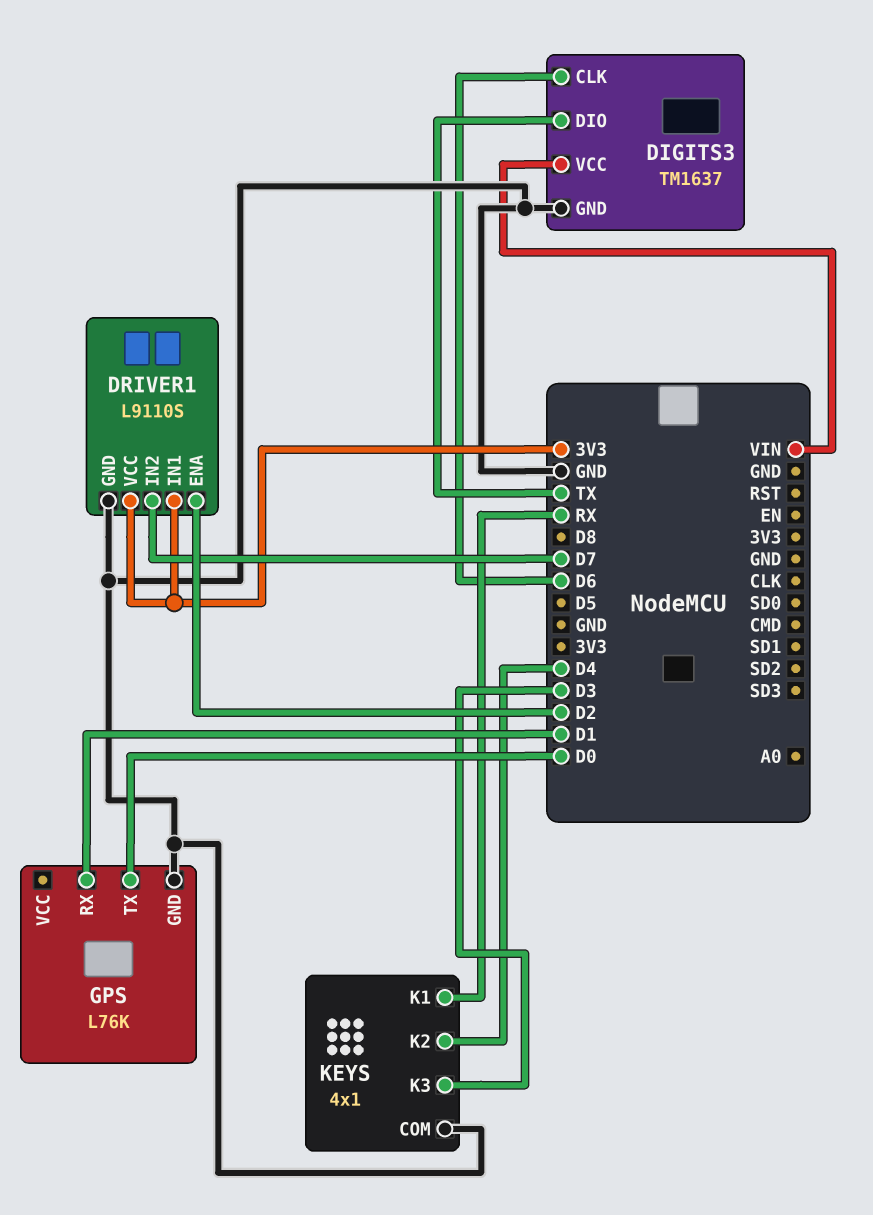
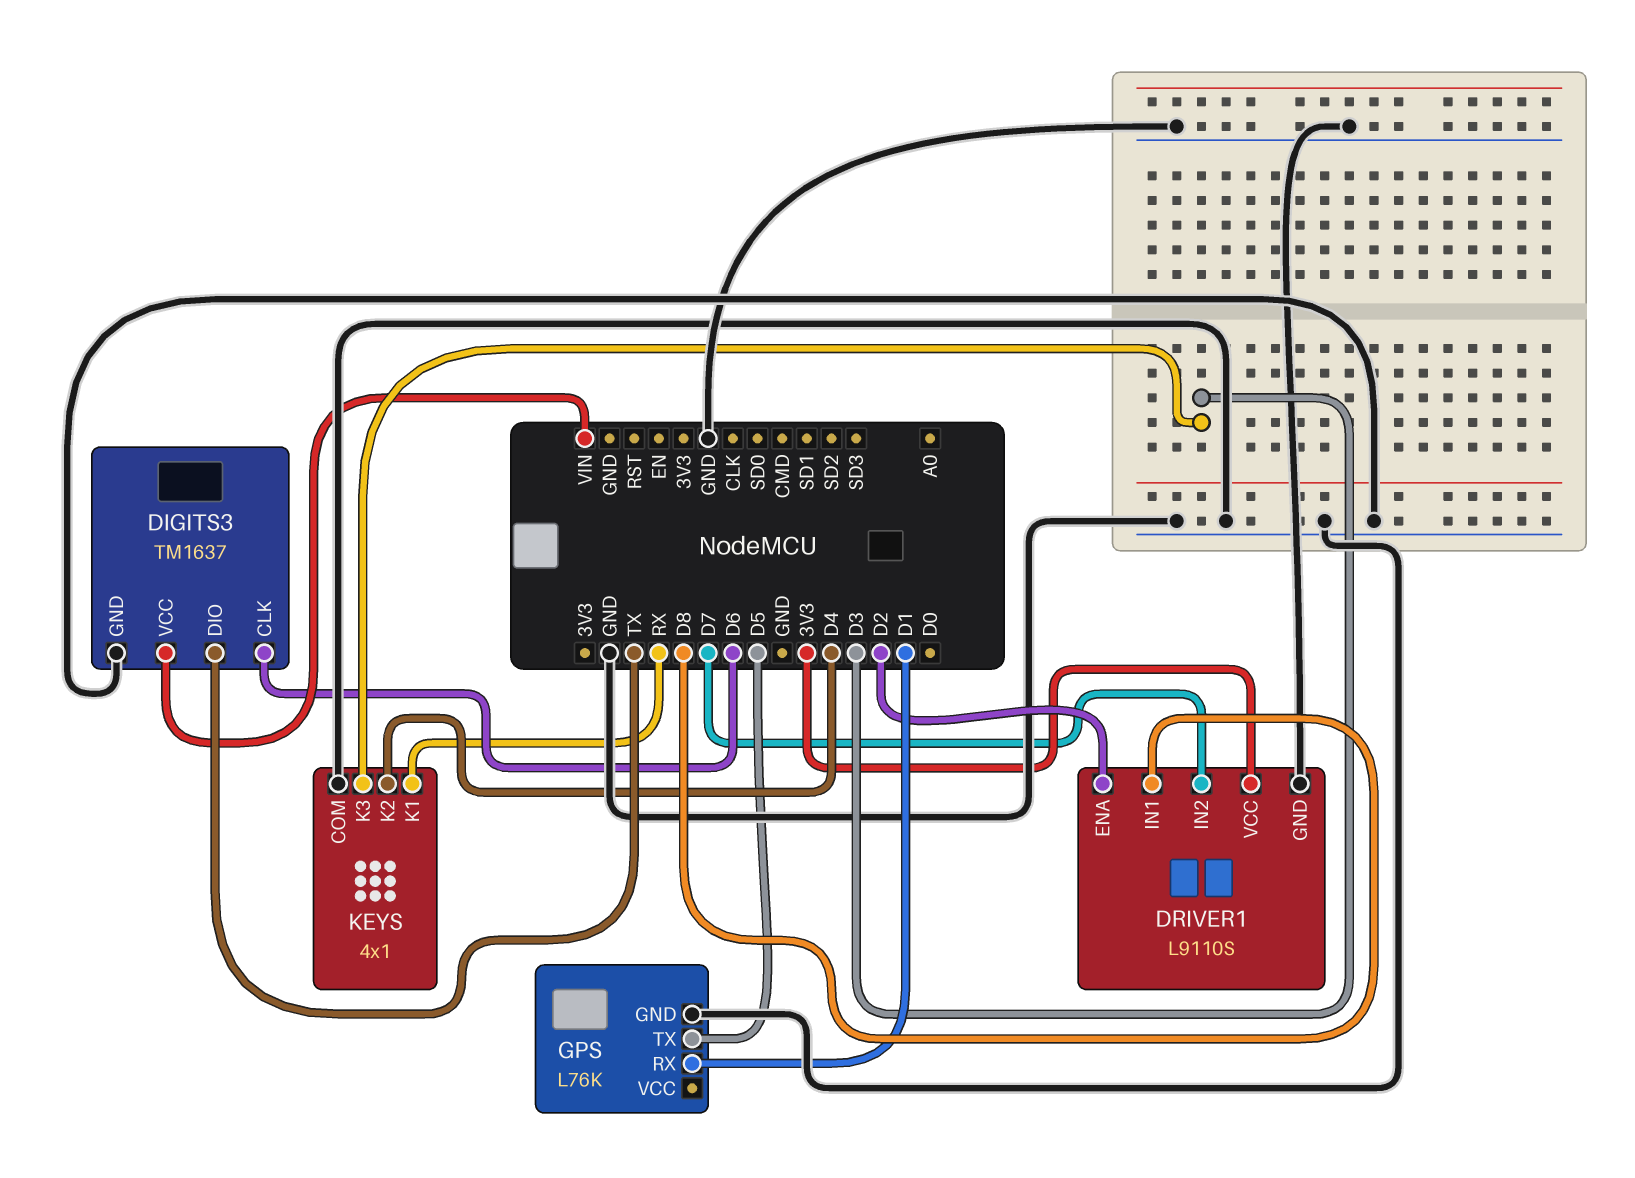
DRIVER1 pin IN1: 3V3 -> D8
GPS pin TX: D0 -> D5

